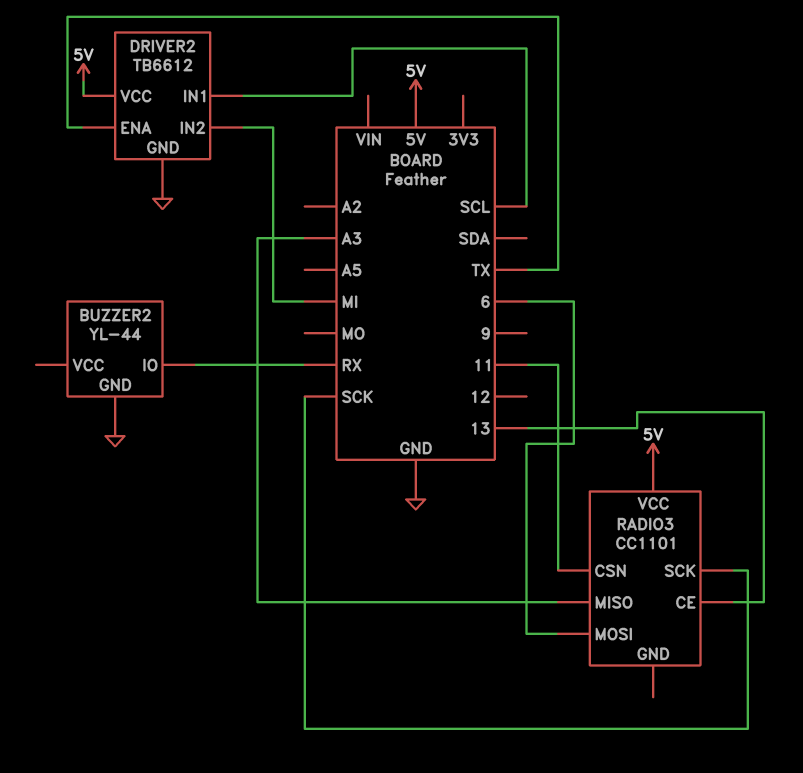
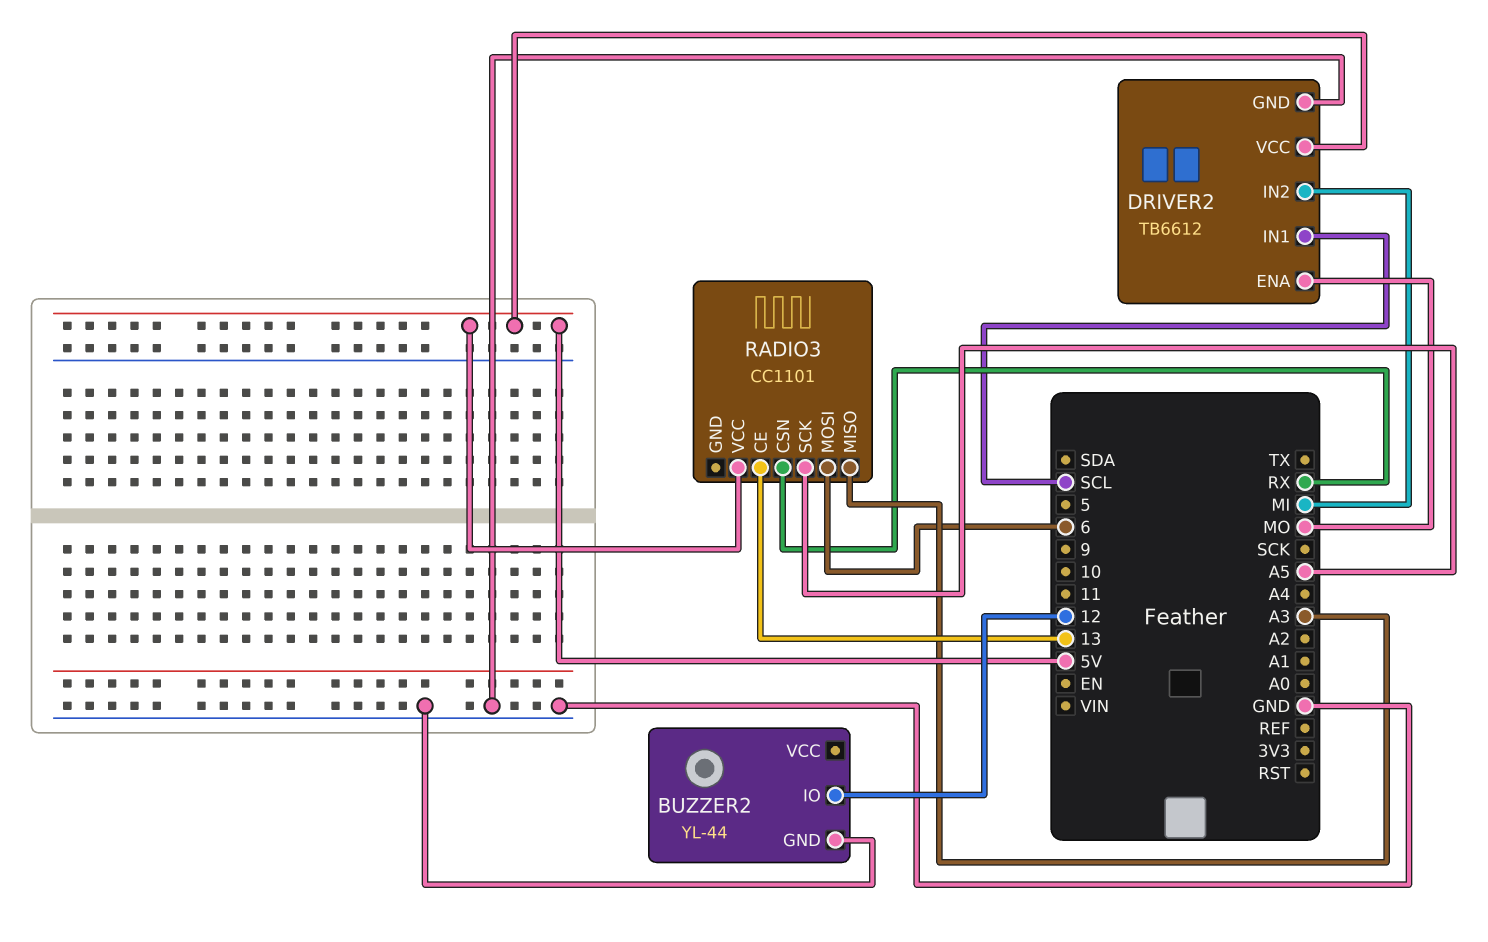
BUZZER2 pin IO: RX -> 12
DRIVER2 pin ENA: TX -> MO
RADIO3 pin CSN: 11 -> RX
RADIO3 pin SCK: SCK -> A5

